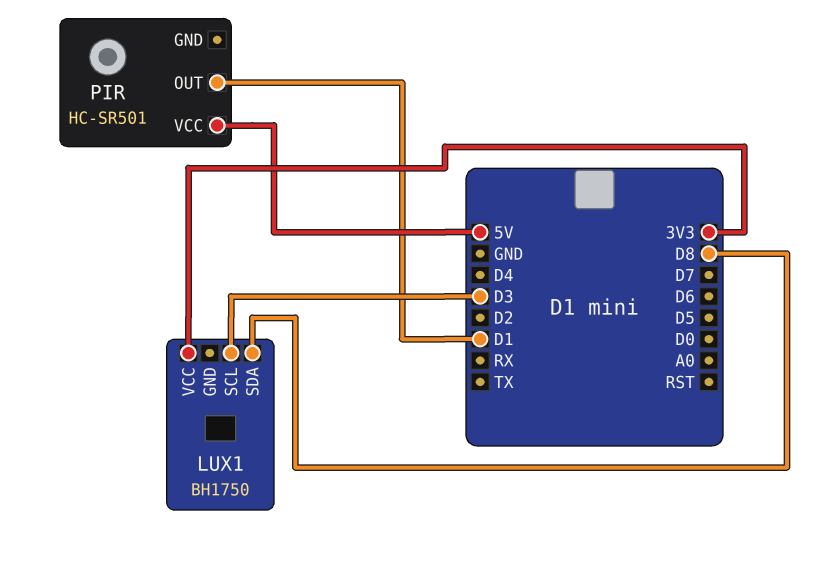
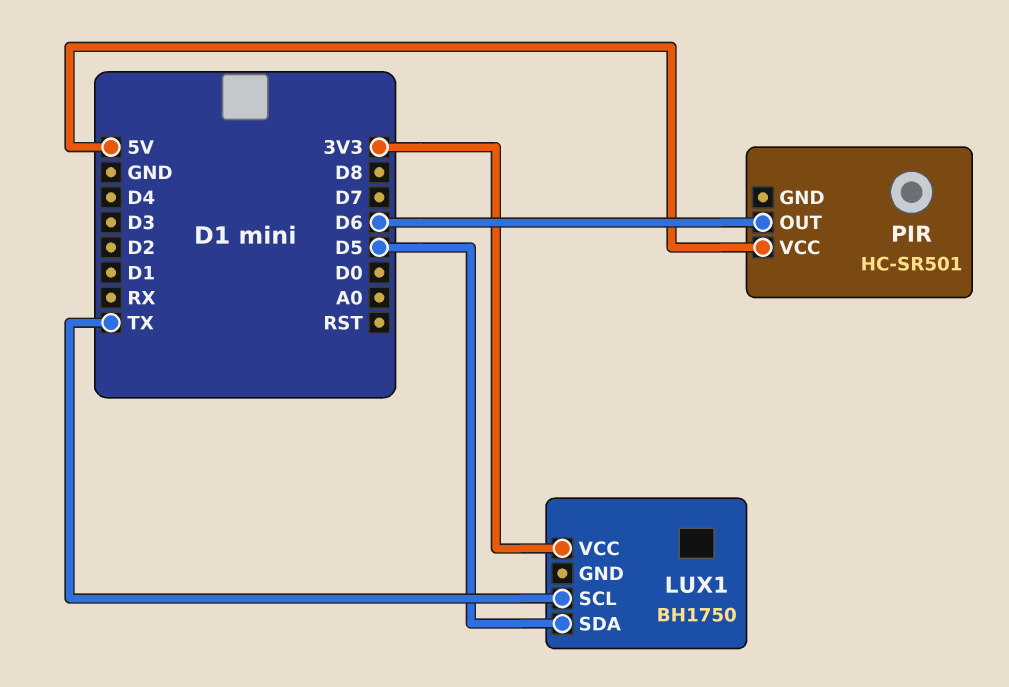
LUX1 pin SCL: D3 -> TX
LUX1 pin SDA: D8 -> D5
PIR pin OUT: D1 -> D6

